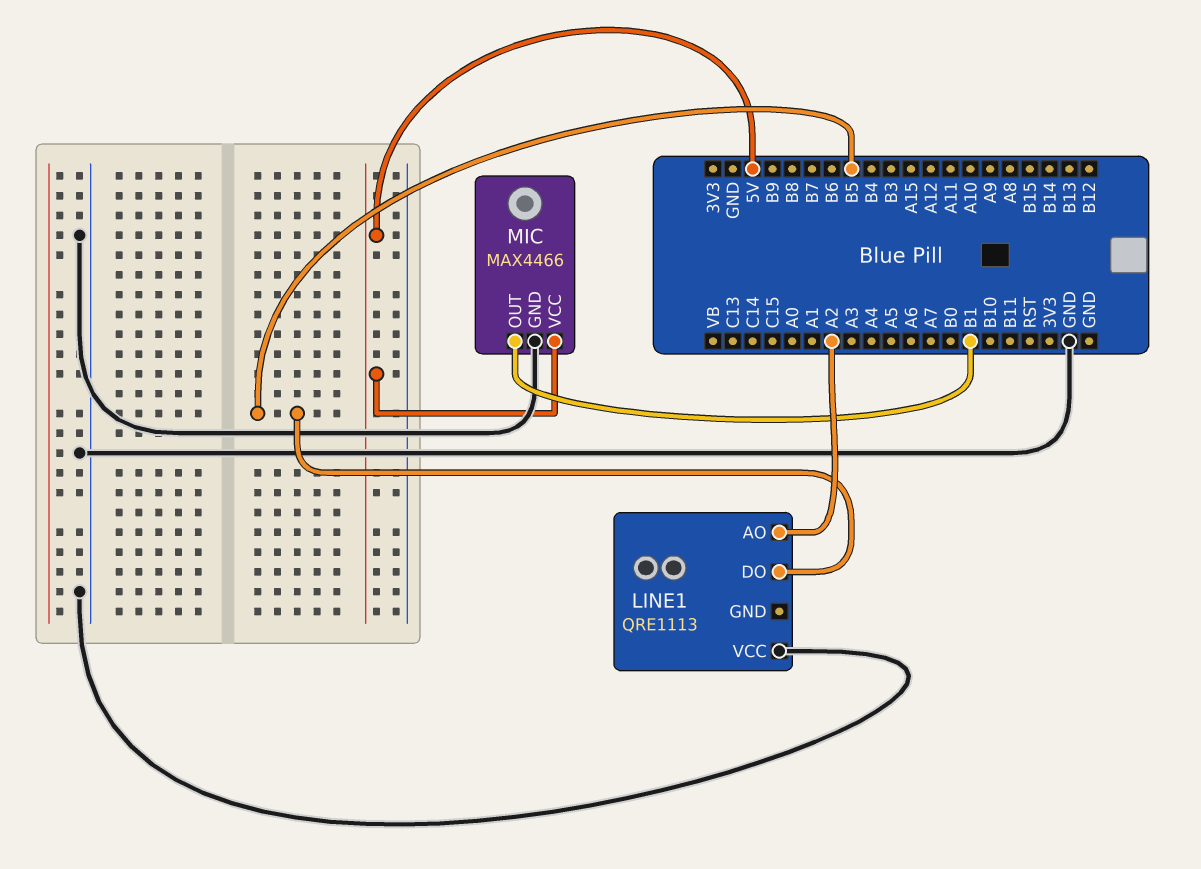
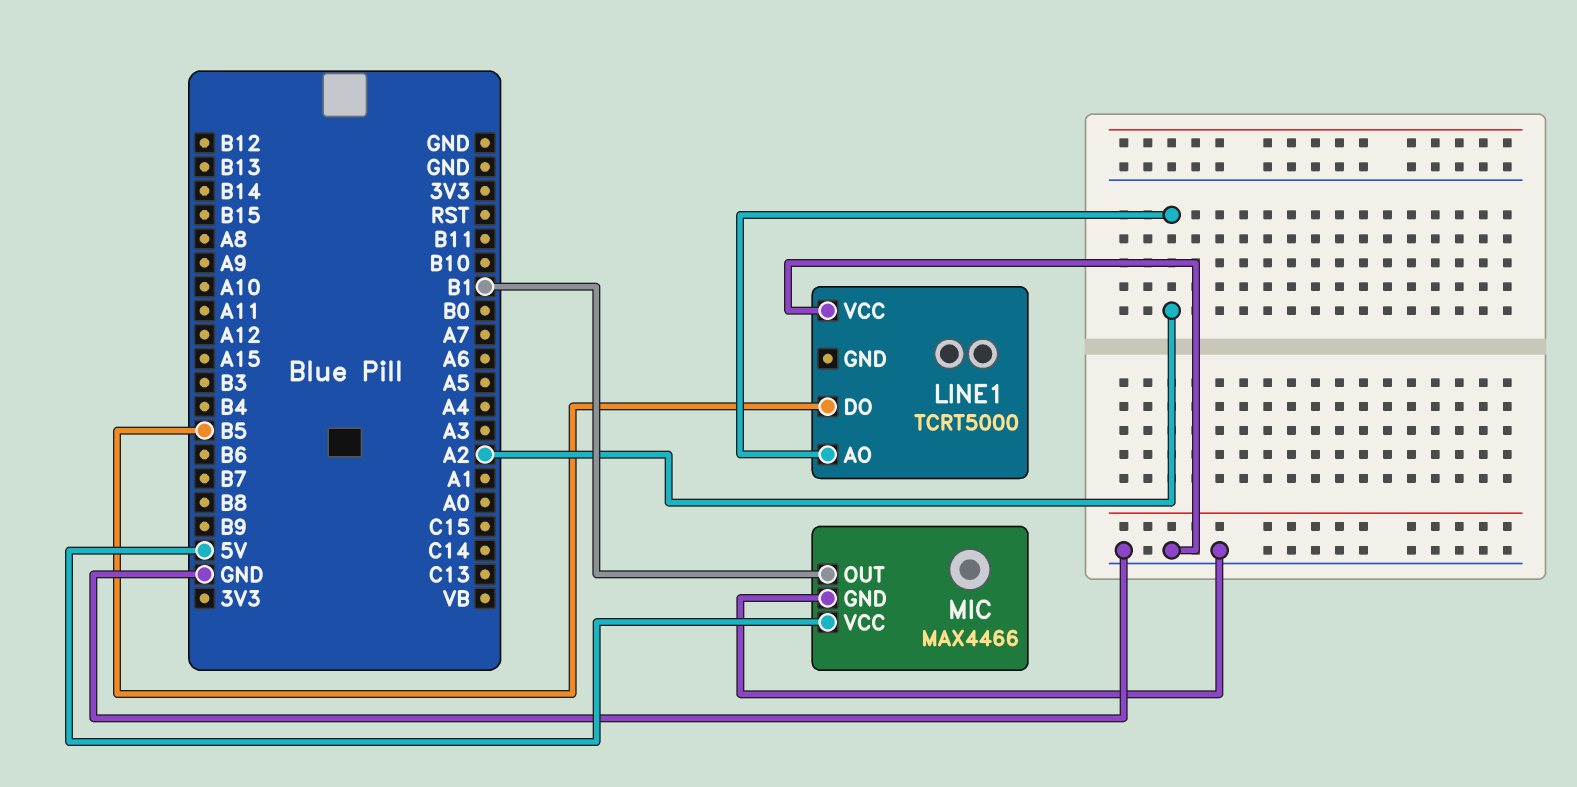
LINE1: QRE1113 -> TCRT5000

